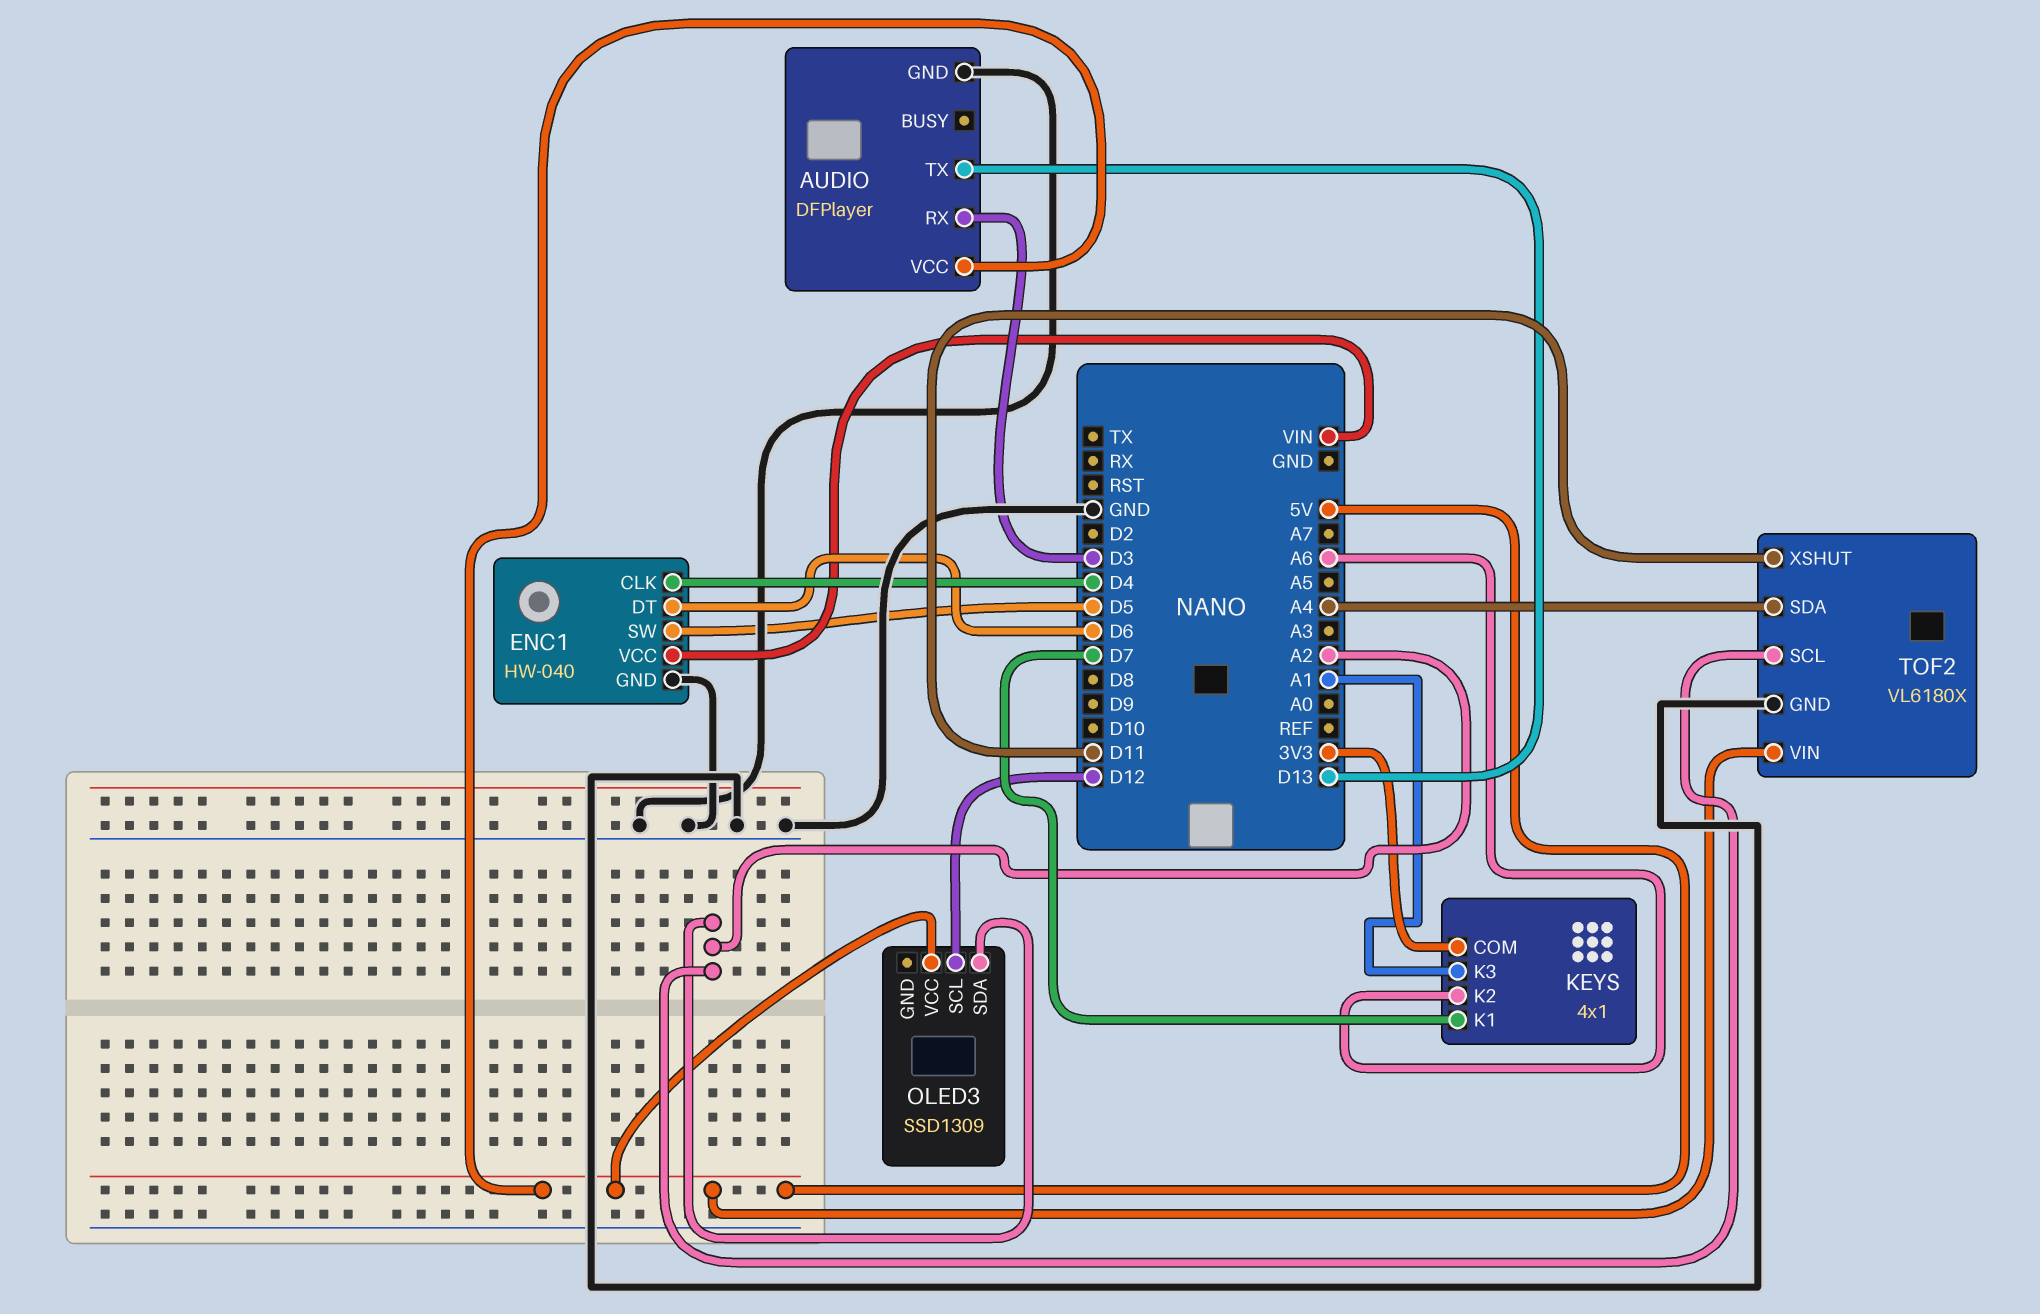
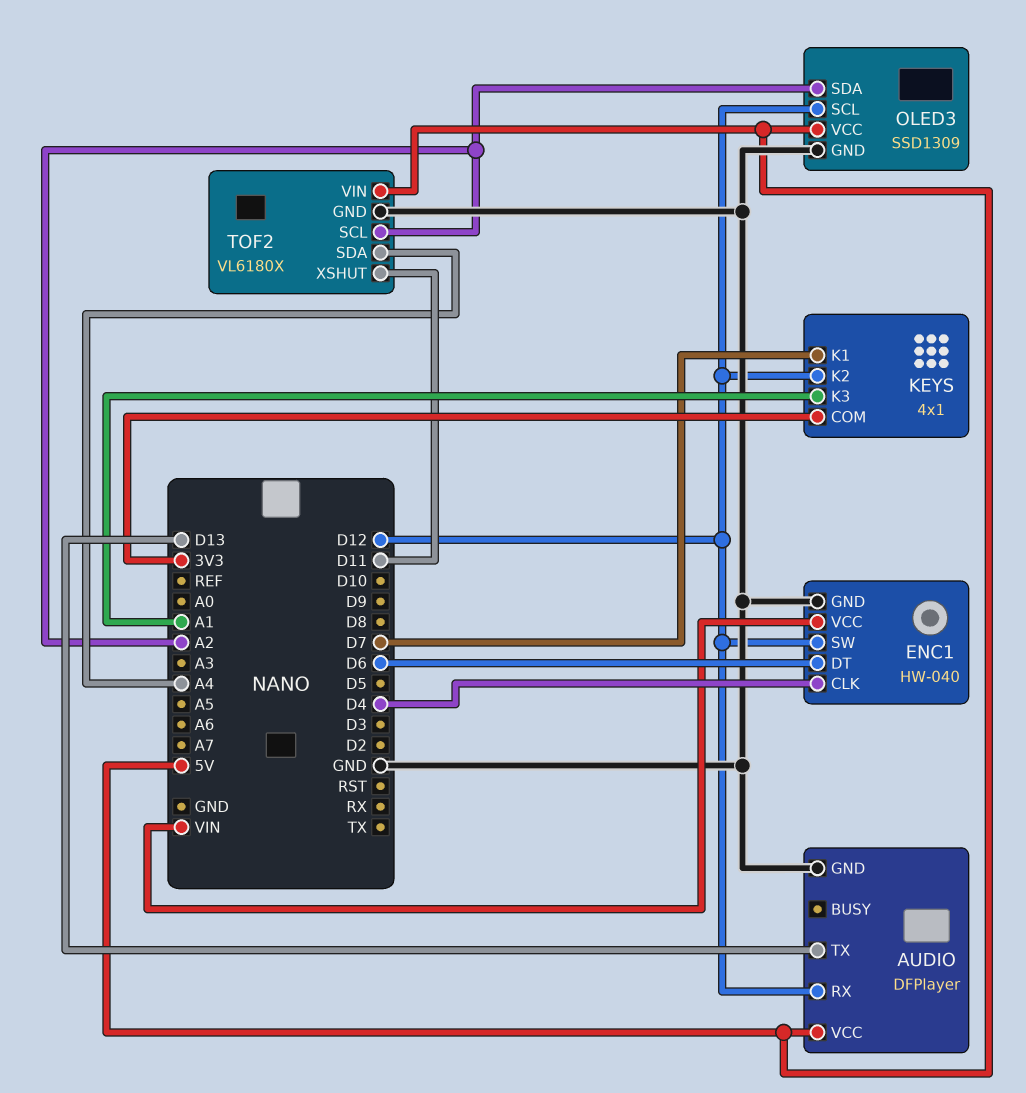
AUDIO pin RX: D3 -> D12
ENC1 pin SW: D5 -> D12
KEYS pin K2: A6 -> D12
OLED3 pin GND: none -> GND

